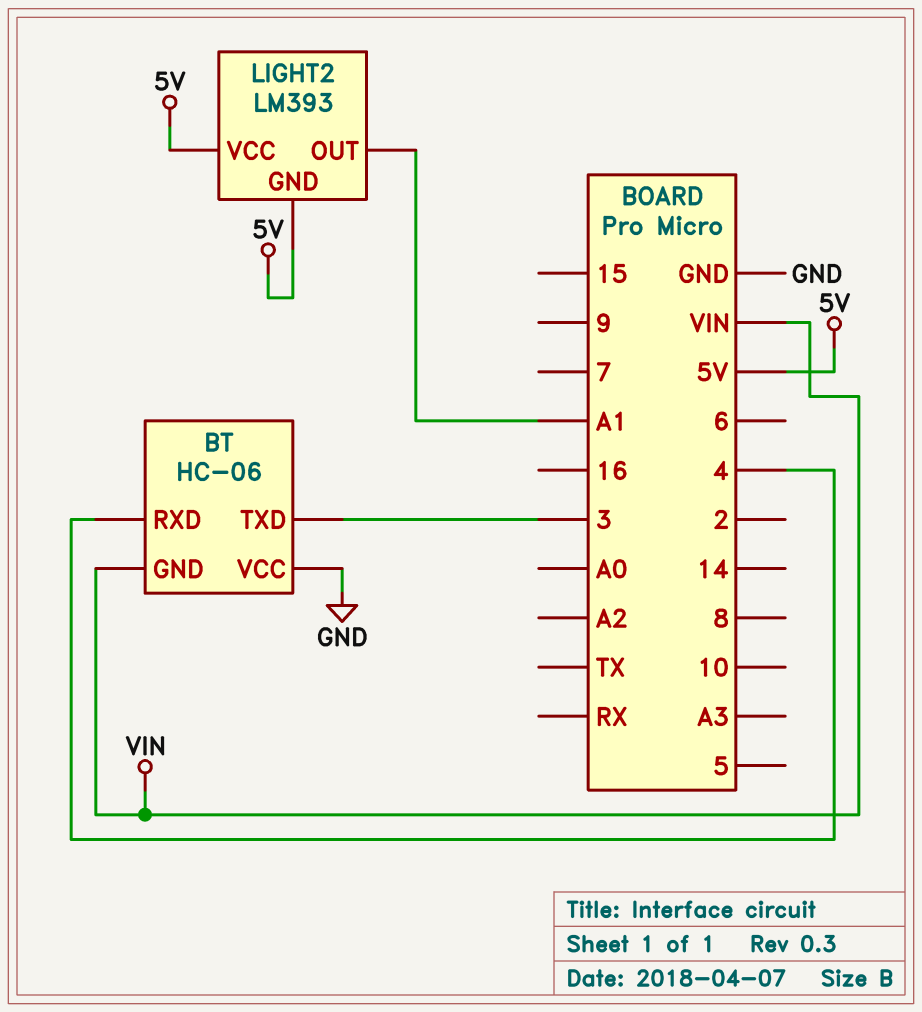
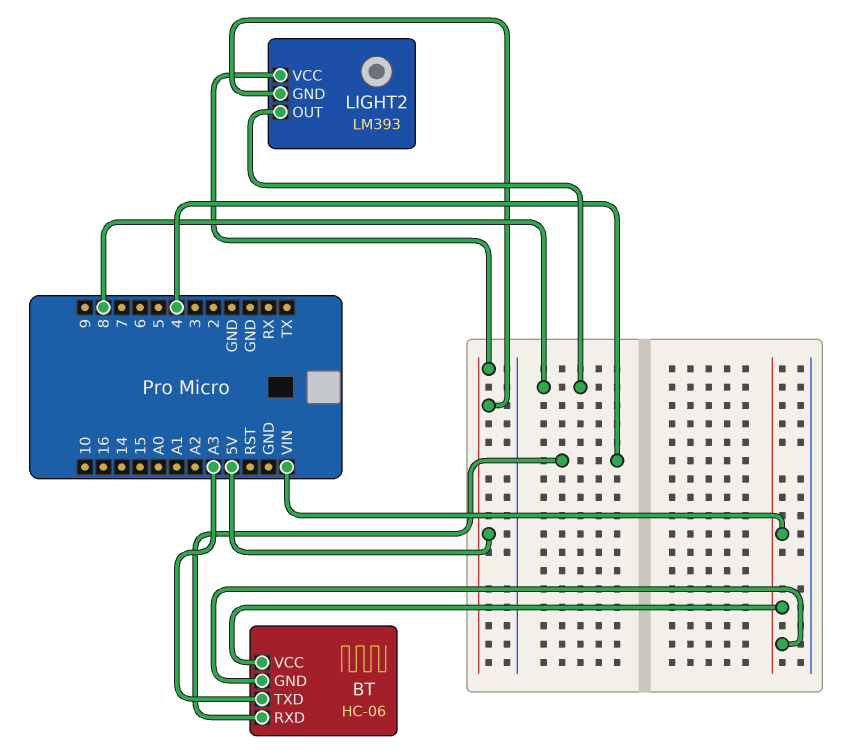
BT pin TXD: 3 -> A3
BT pin VCC: GND -> VIN
LIGHT2 pin OUT: A1 -> 8

